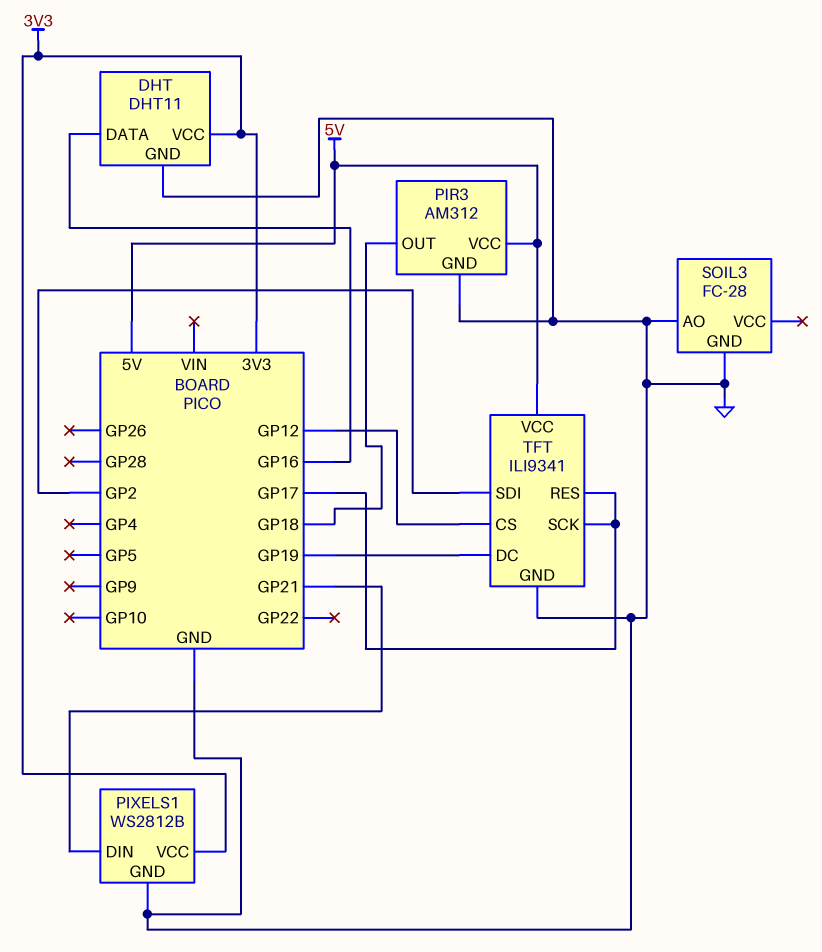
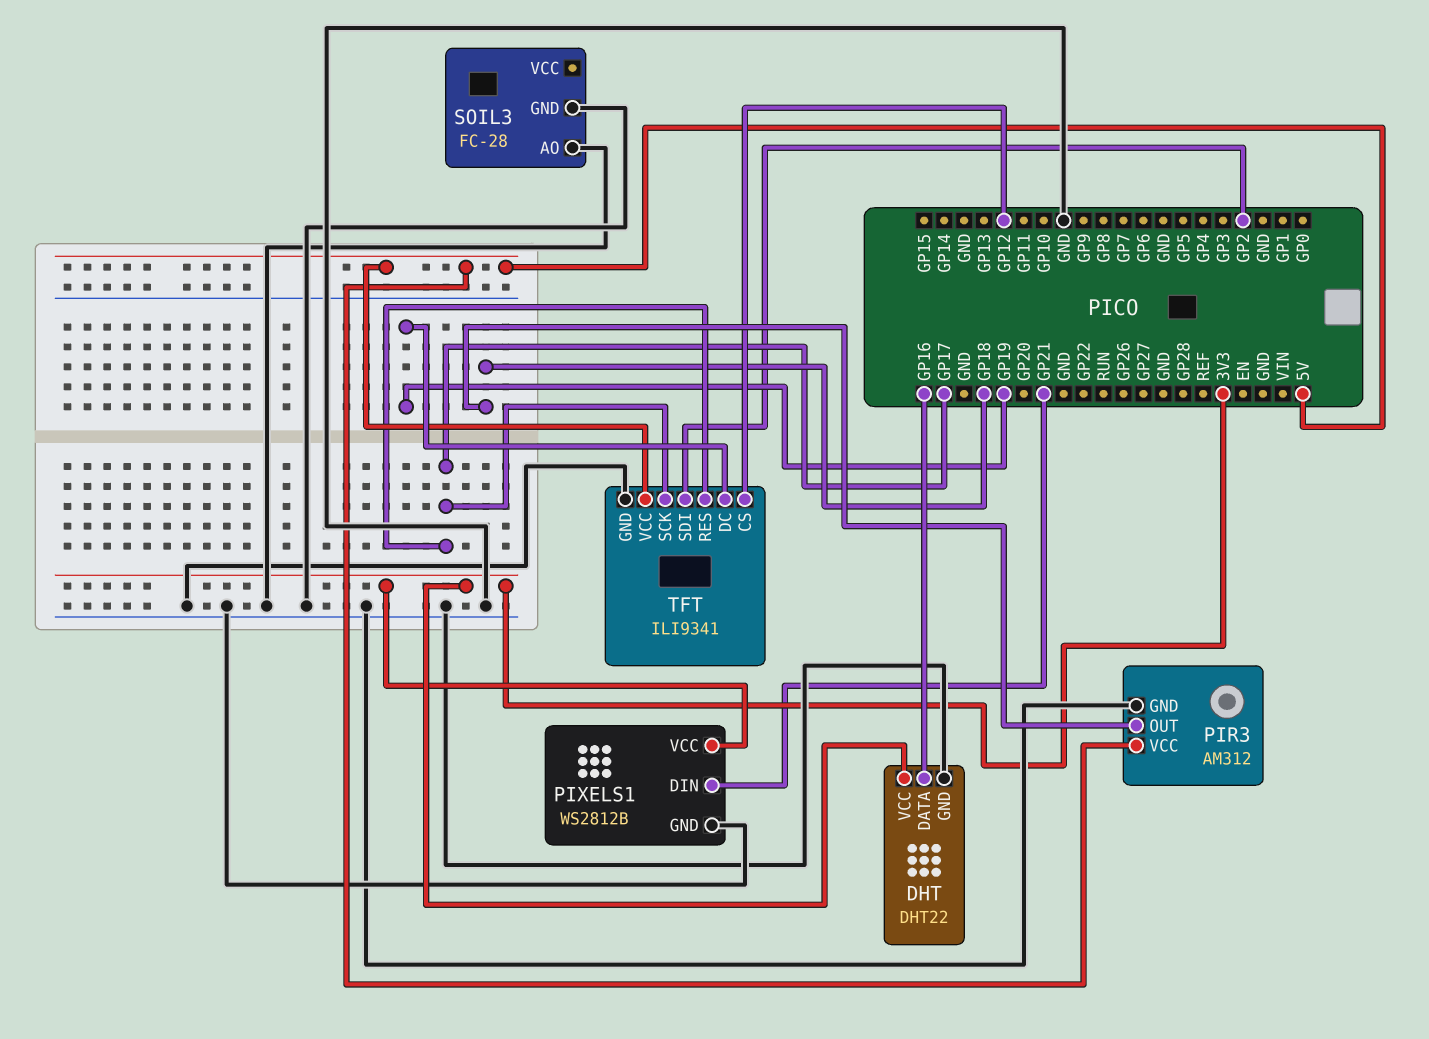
DHT: DHT11 -> DHT22

